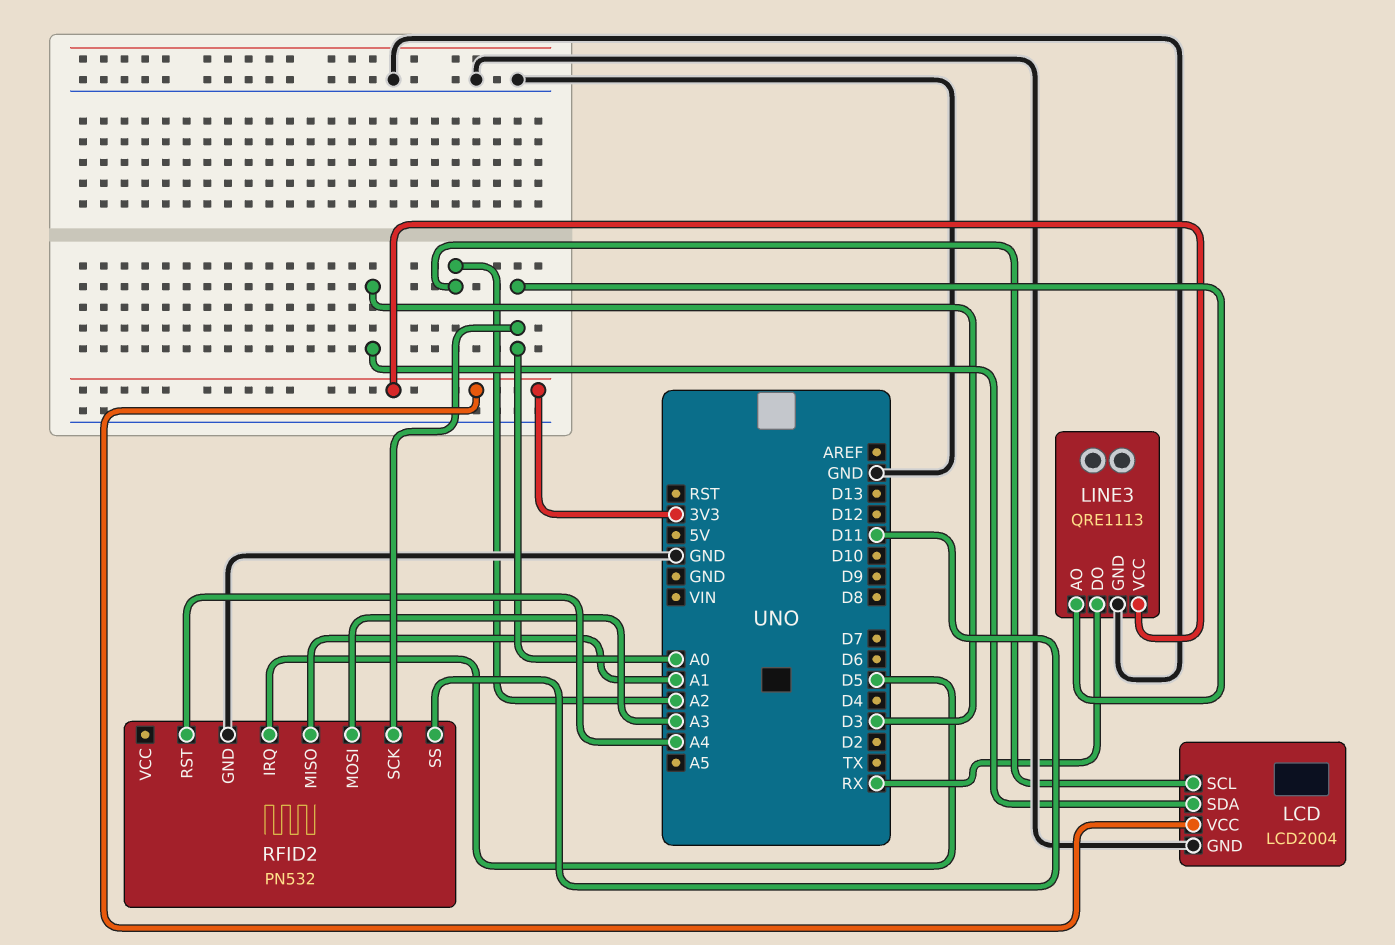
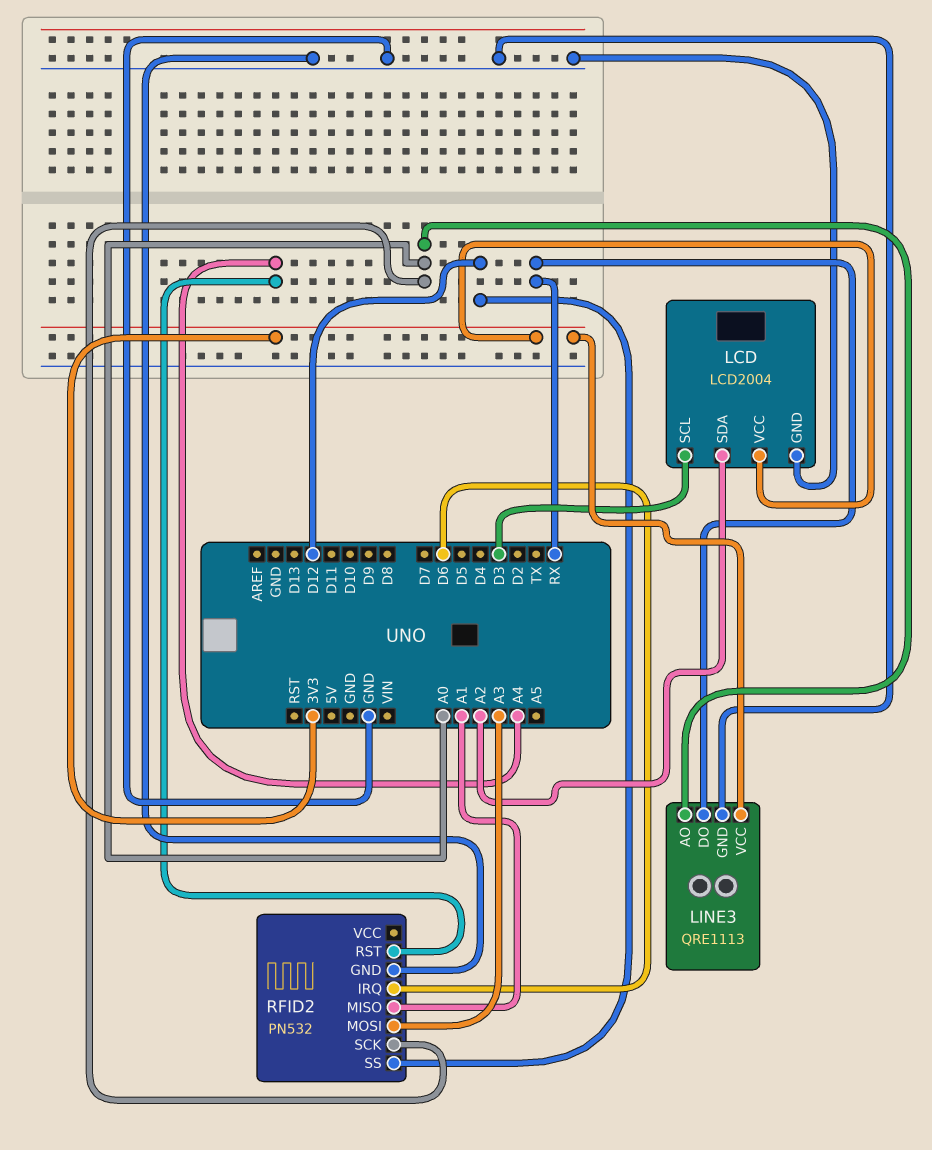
LCD pin SCL: A2 -> D3
LCD pin SDA: D3 -> A2
RFID2 pin IRQ: D5 -> D6
RFID2 pin SS: D11 -> D12

